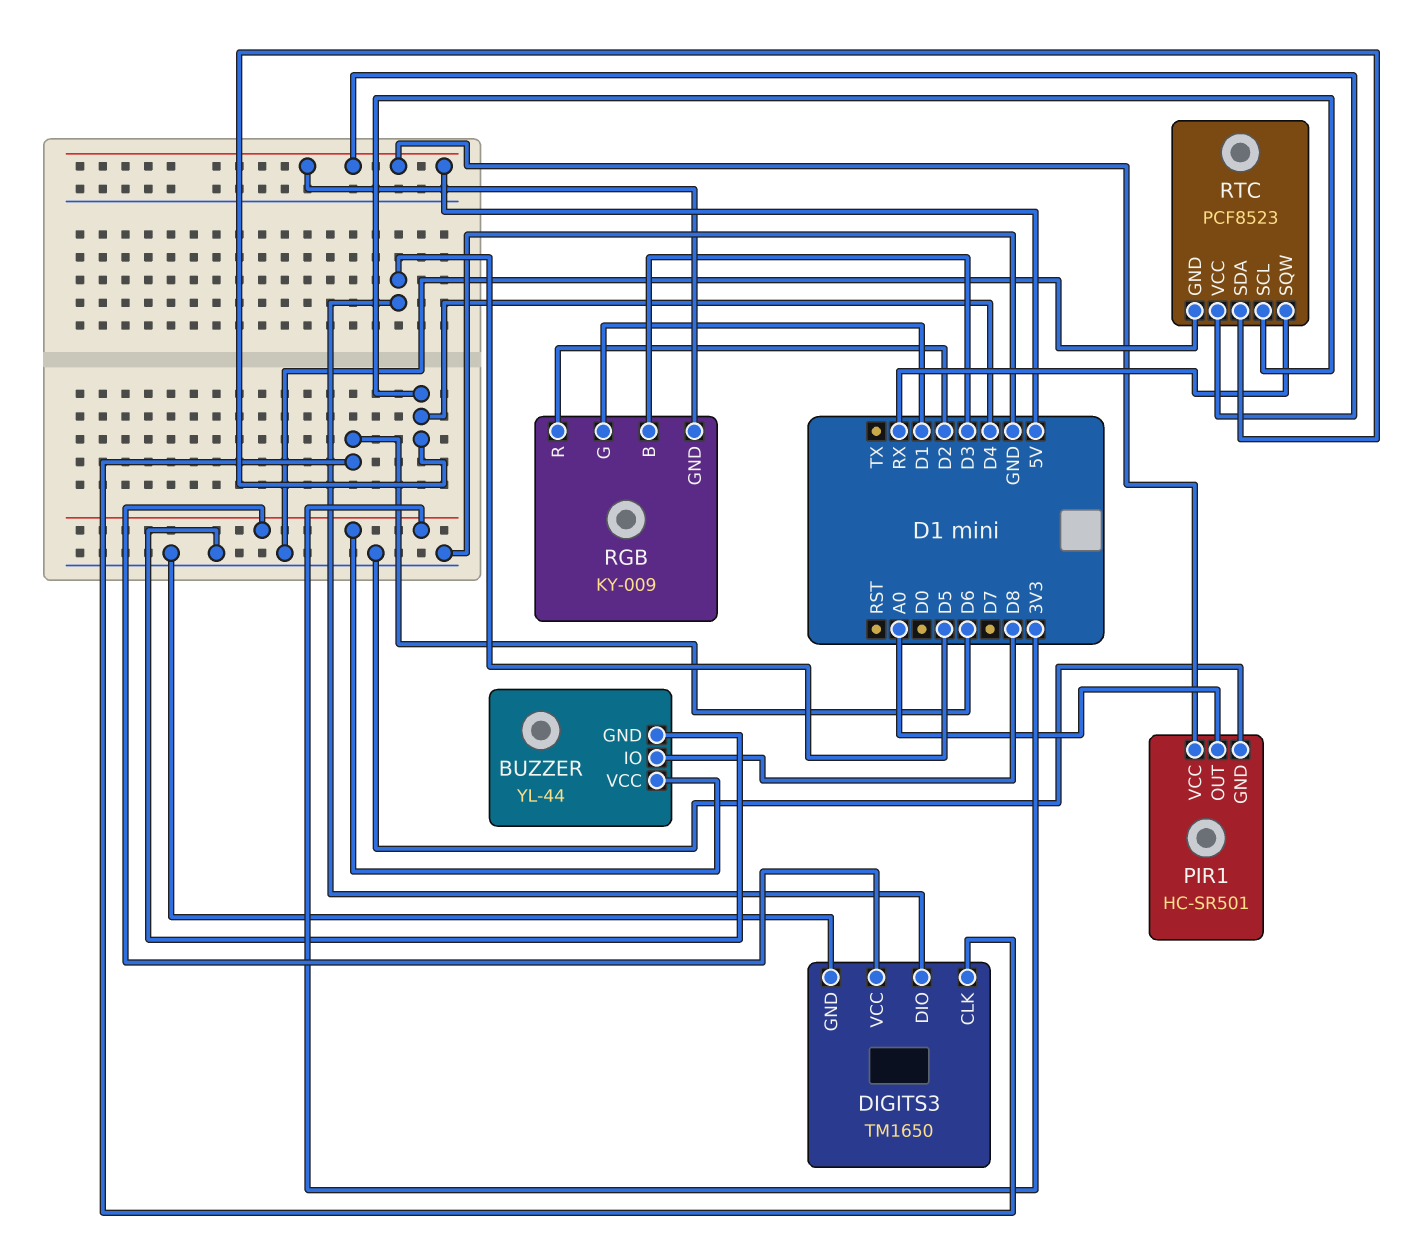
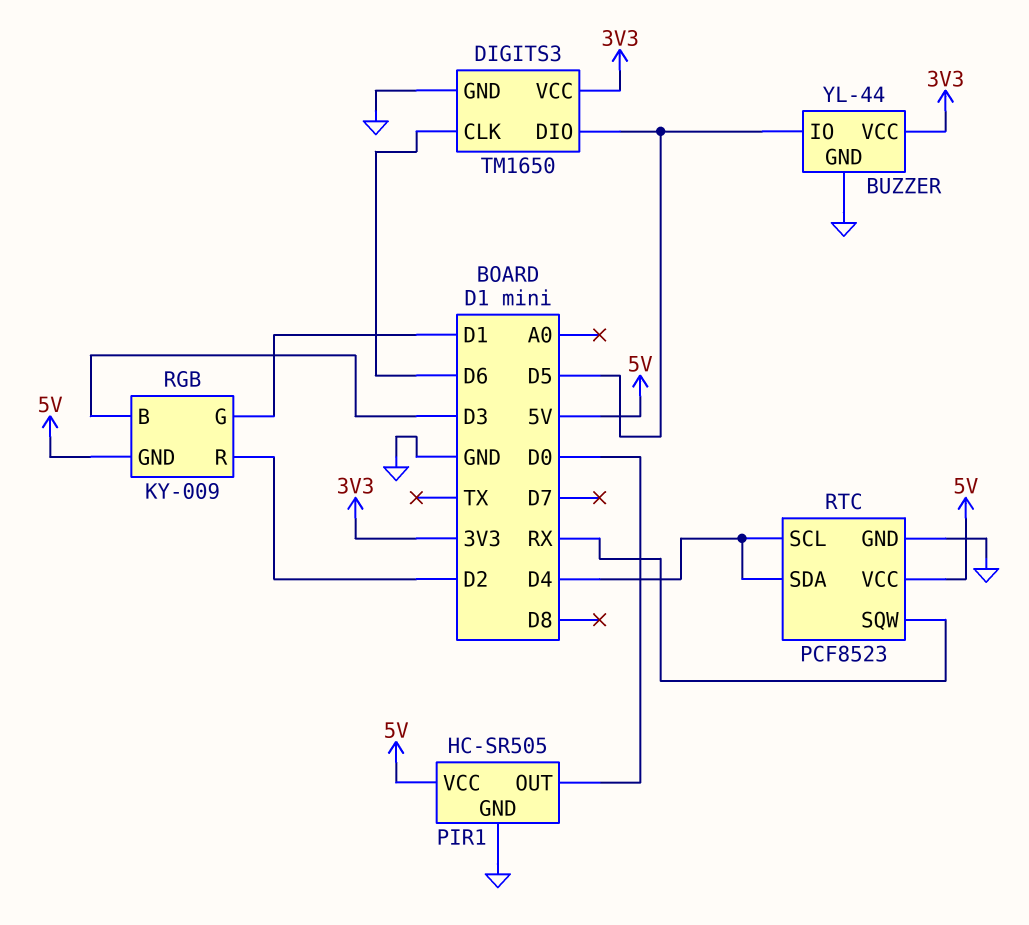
BUZZER pin IO: D8 -> D5
PIR1: HC-SR501 -> HC-SR505
PIR1 pin OUT: A0 -> D0

